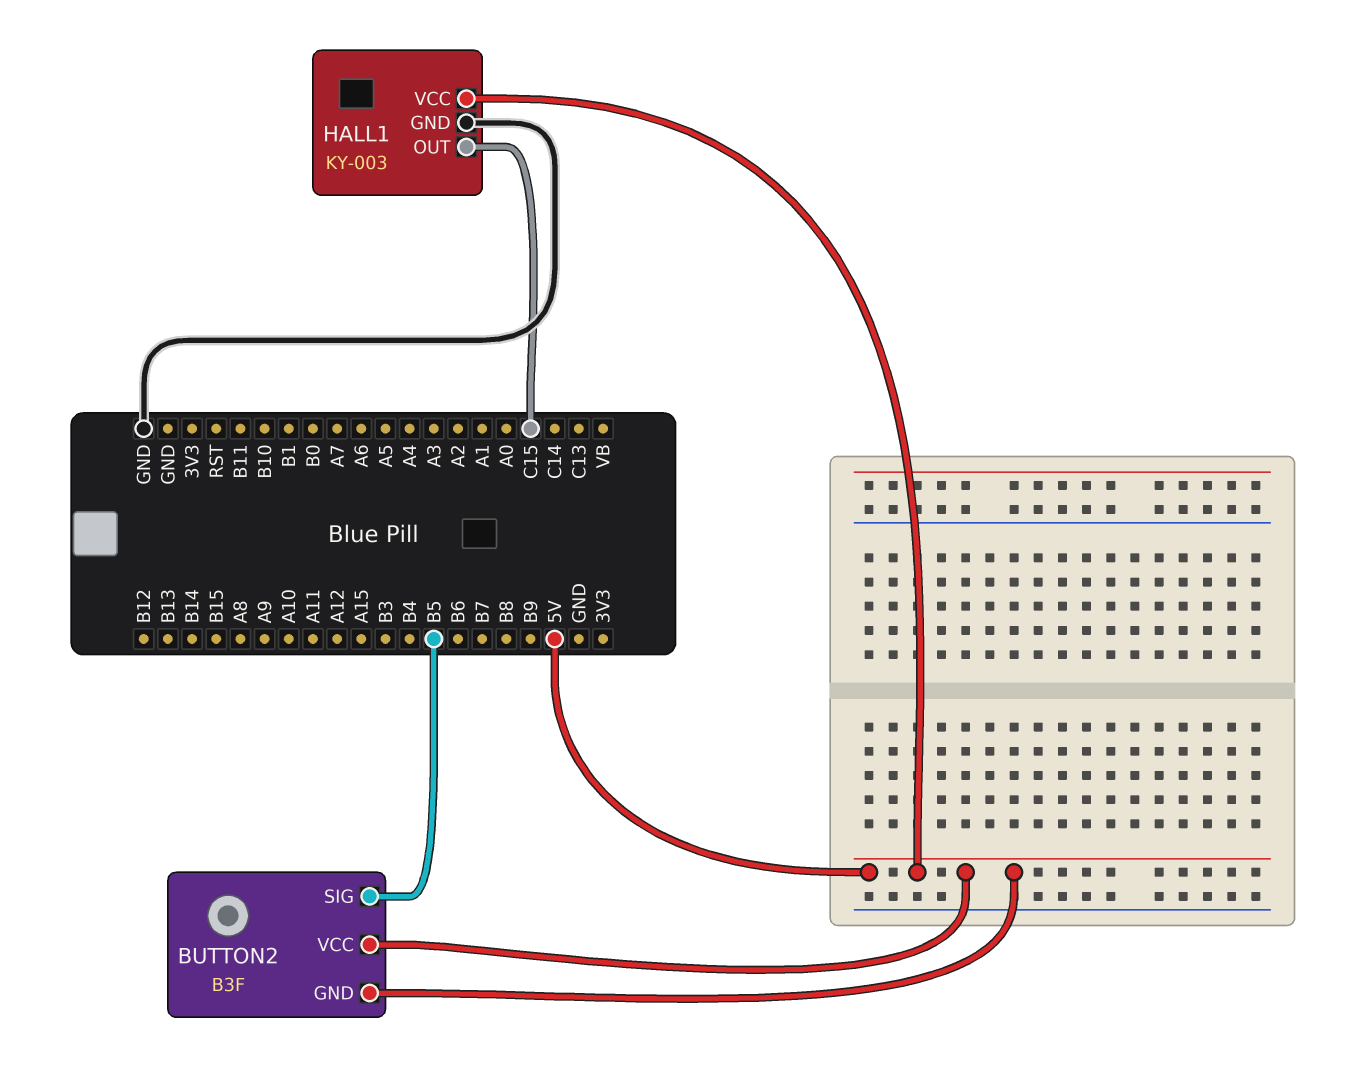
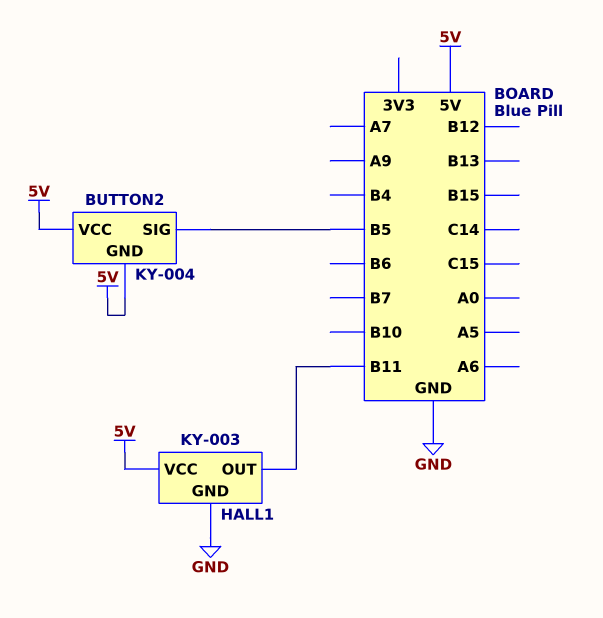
BUTTON2: B3F -> KY-004
HALL1 pin OUT: C15 -> B11

